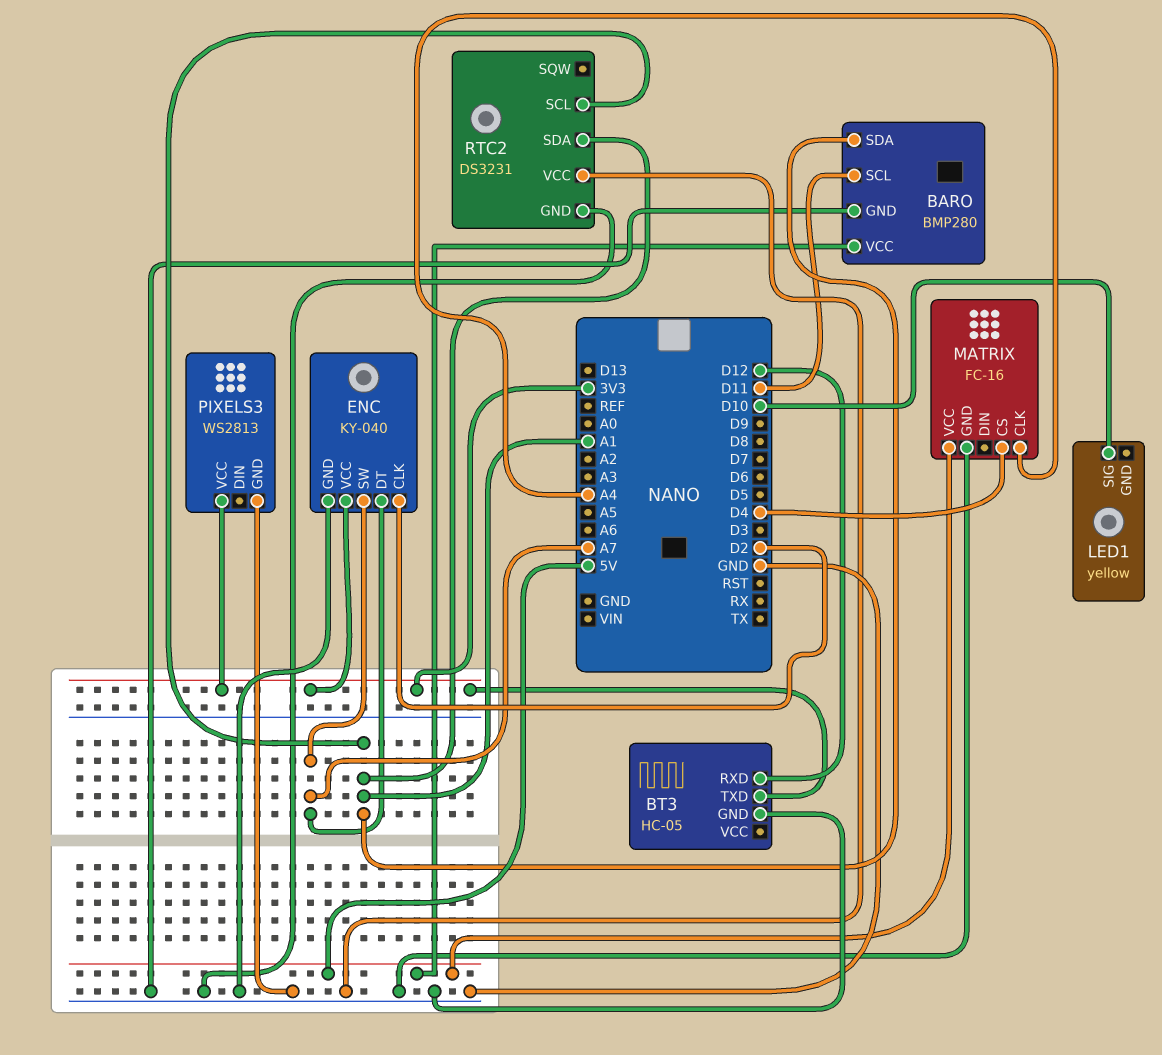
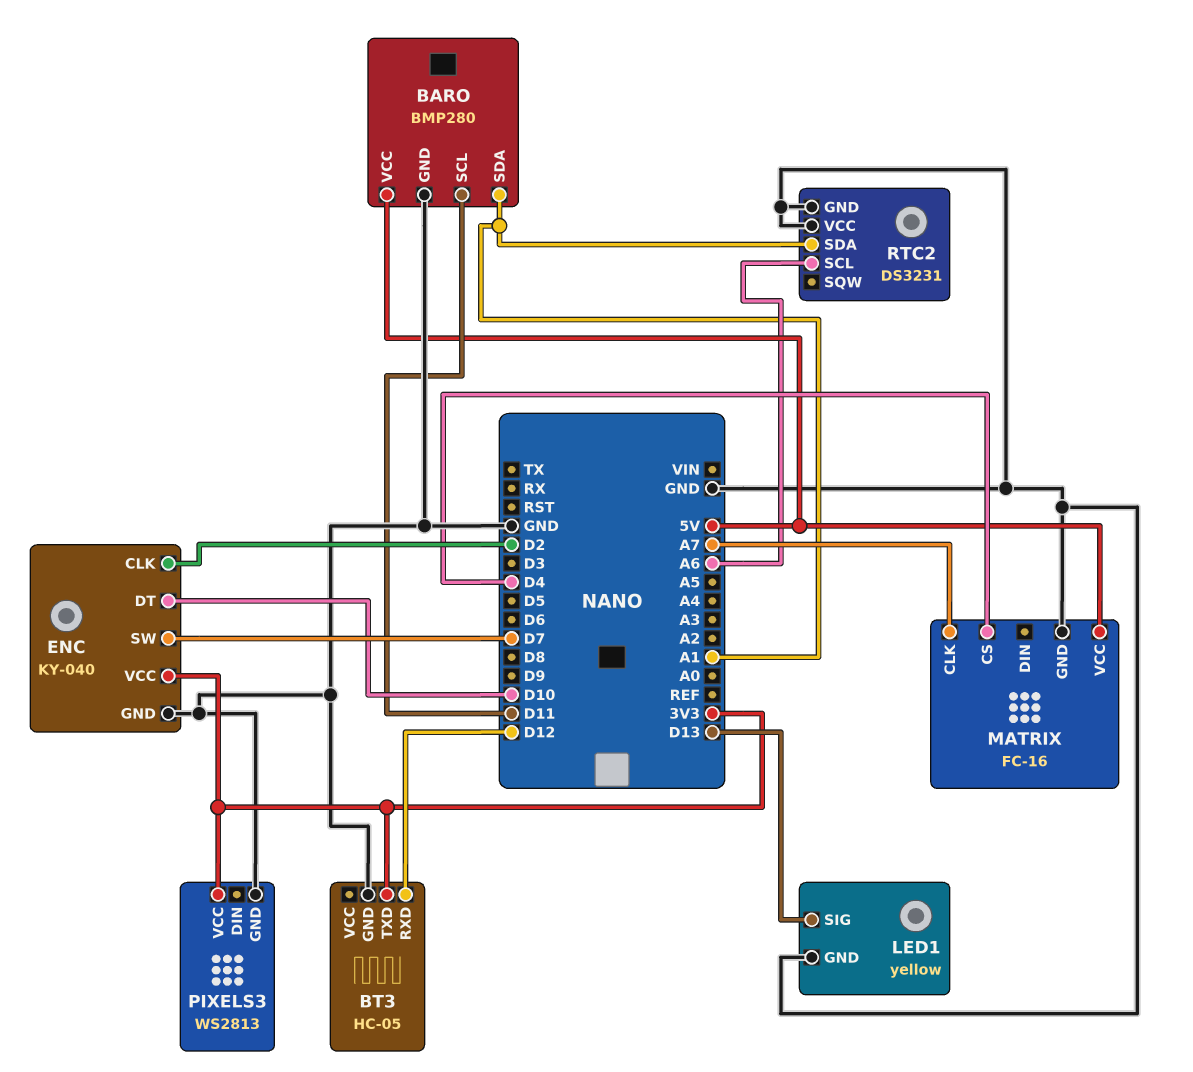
ENC pin DT: A7 -> D10
ENC pin SW: A7 -> D7
LED1 pin GND: none -> GND
LED1 pin SIG: D10 -> D13
MATRIX pin CLK: A4 -> A7
RTC2 pin SCL: A1 -> A6

